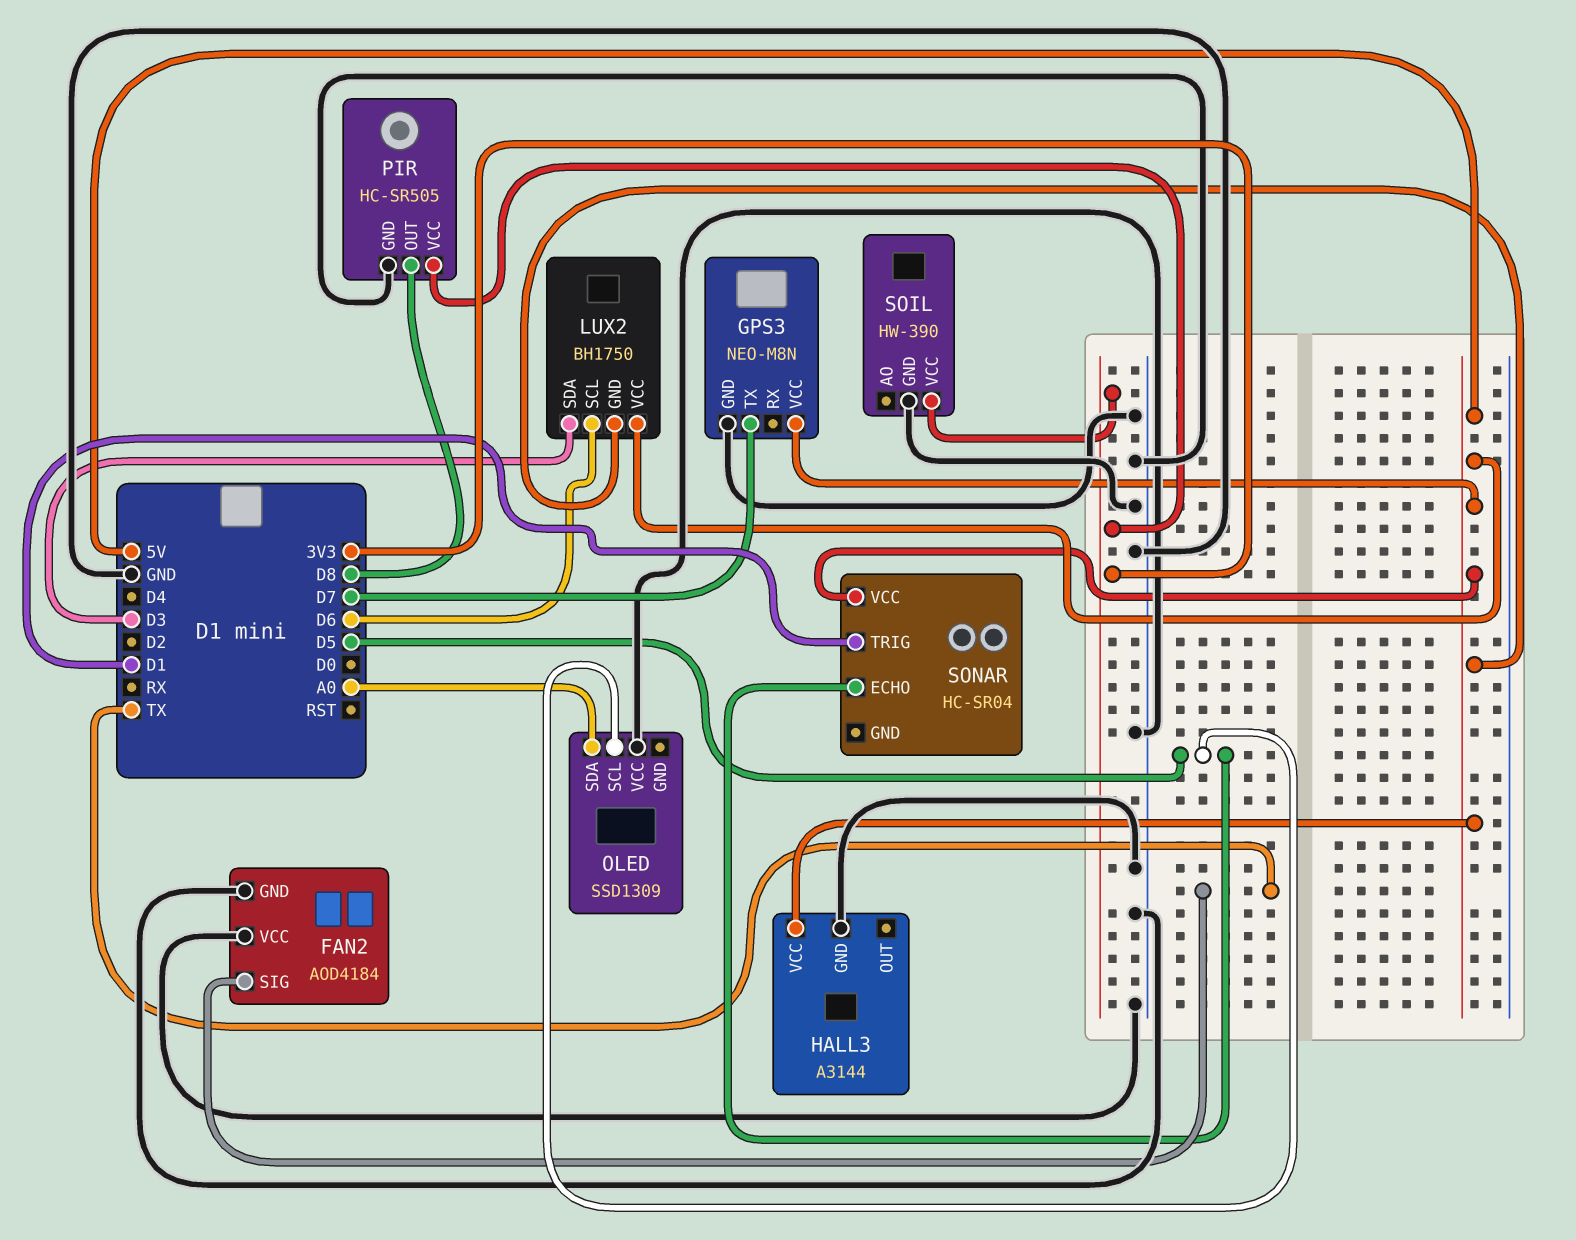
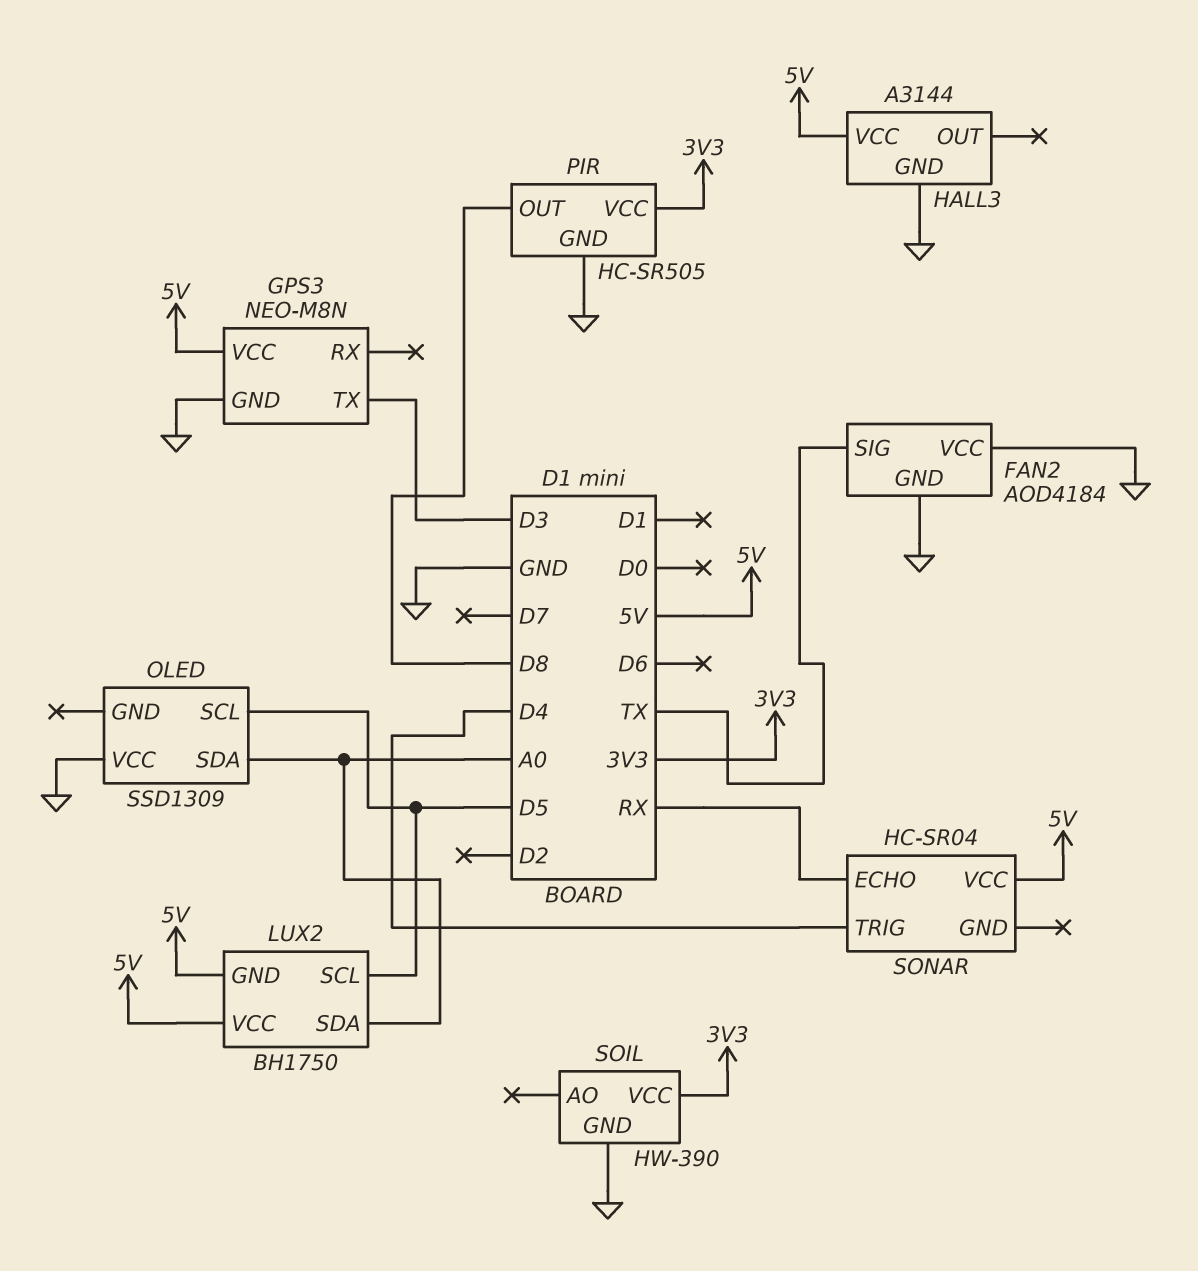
GPS3 pin TX: D7 -> D3
LUX2 pin SCL: D6 -> D5
LUX2 pin SDA: D3 -> A0
SONAR pin ECHO: D5 -> RX
SONAR pin TRIG: D1 -> D4

